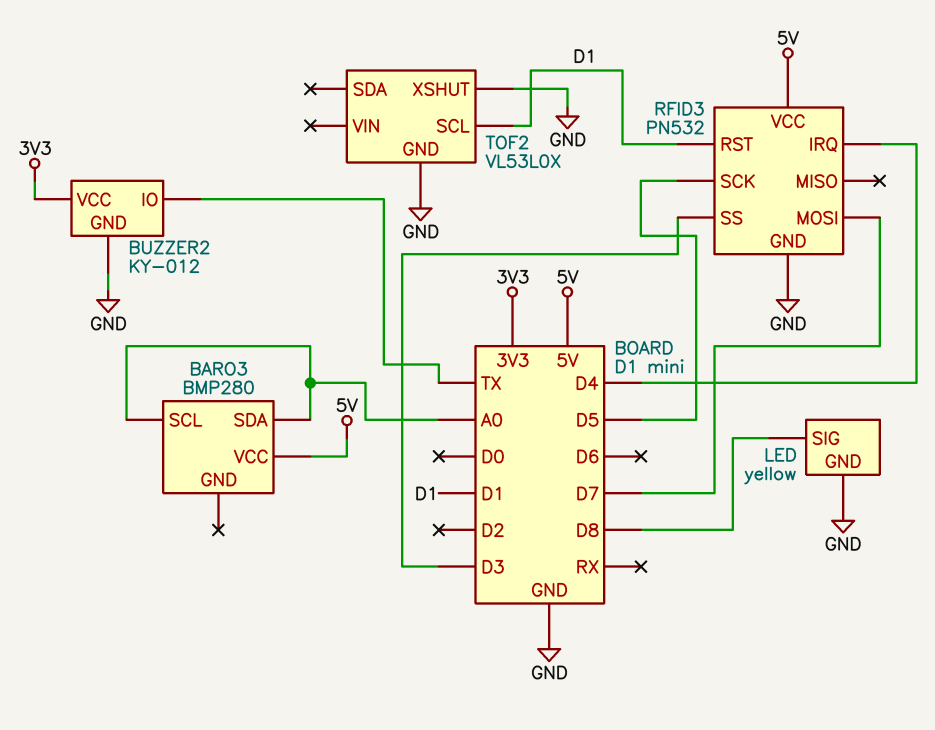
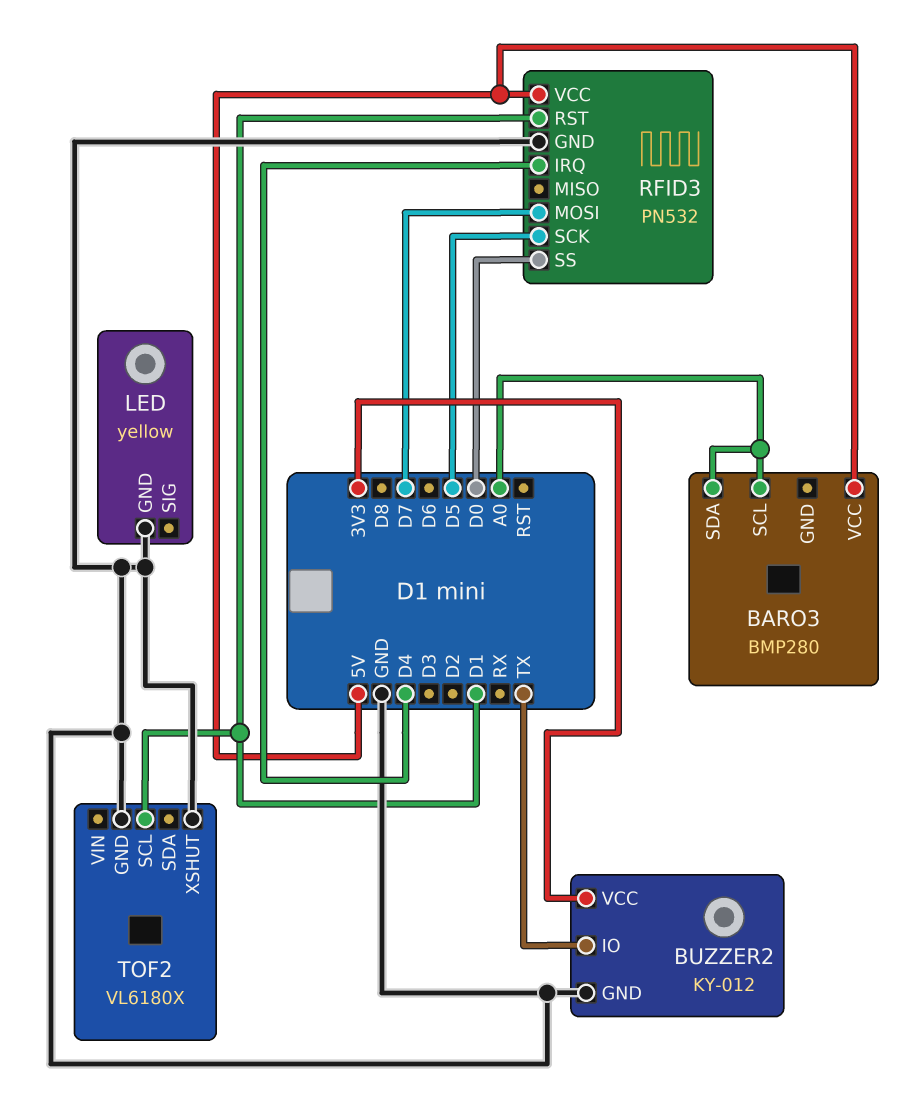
LED pin SIG: D8 -> none
RFID3 pin SS: D3 -> D0
TOF2: VL53L0X -> VL6180X

